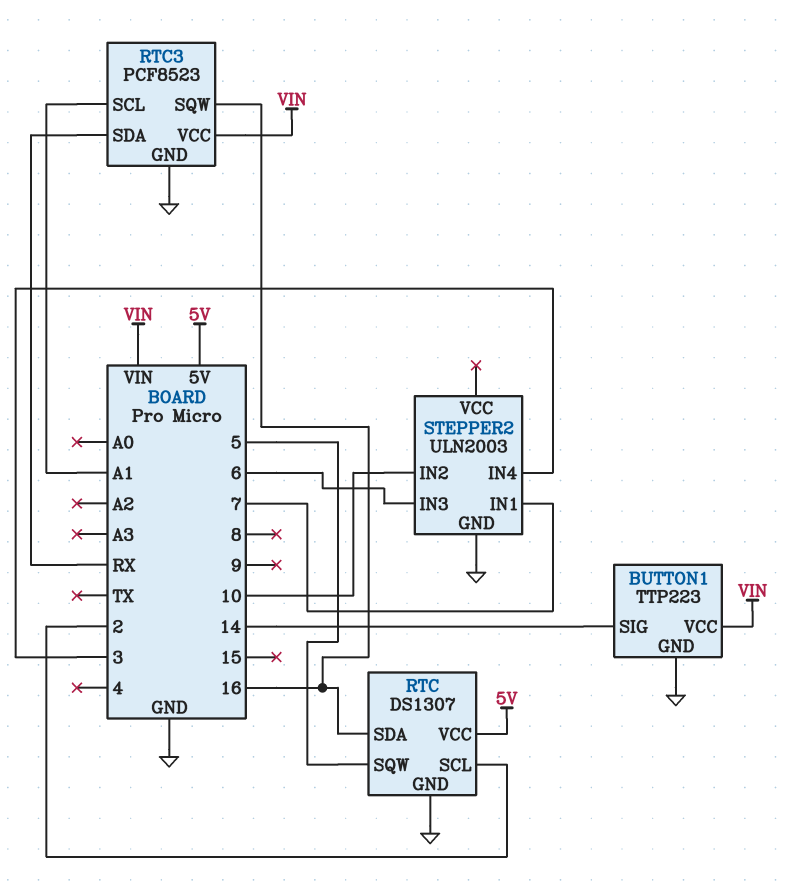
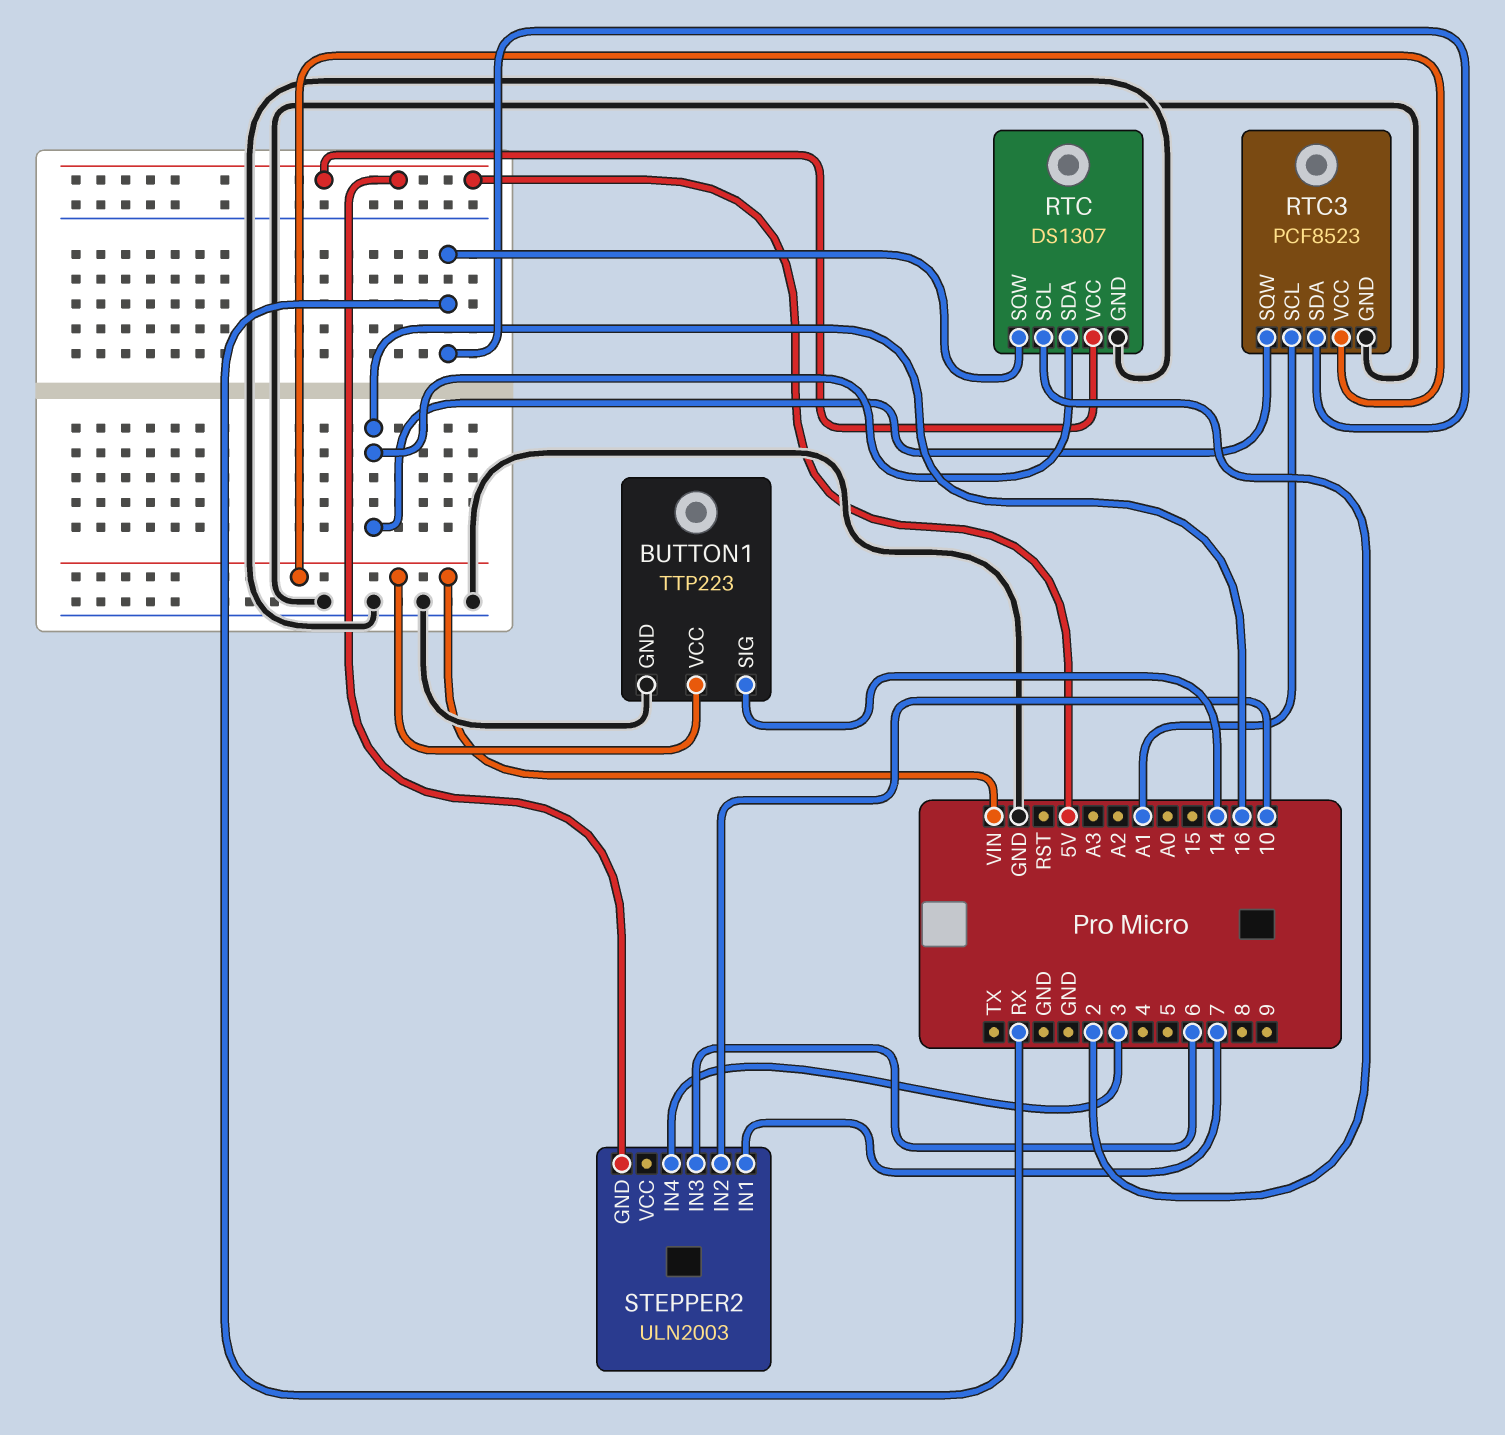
RTC pin SQW: 5 -> RX
STEPPER2 pin GND: GND -> 5V

